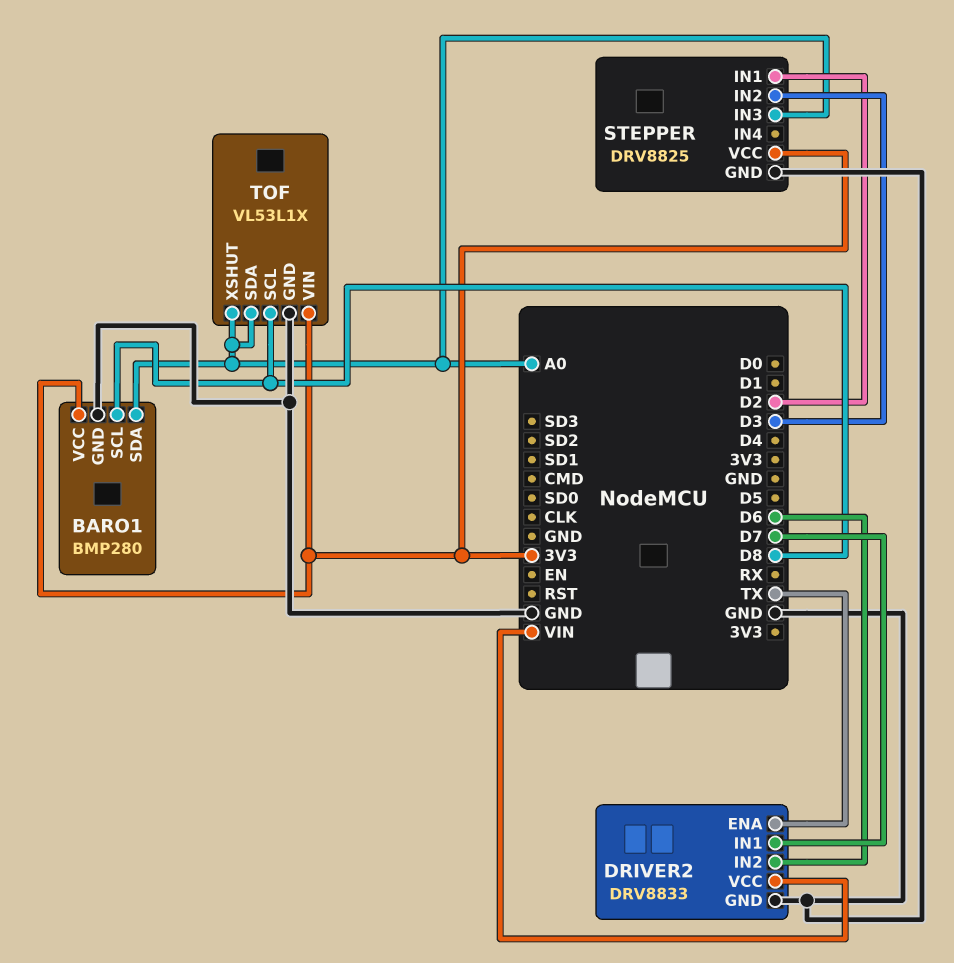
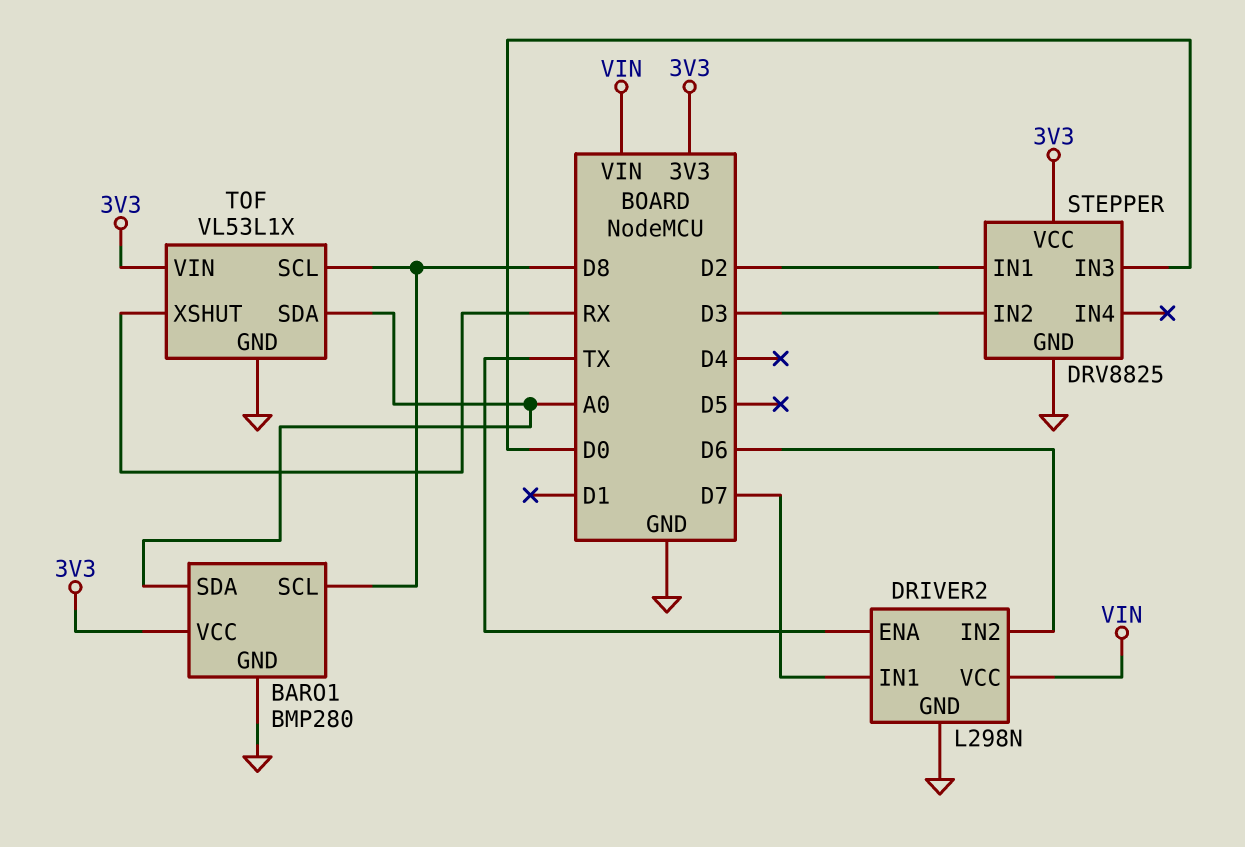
DRIVER2: DRV8833 -> L298N
STEPPER pin IN3: A0 -> D0
TOF pin XSHUT: A0 -> RX

